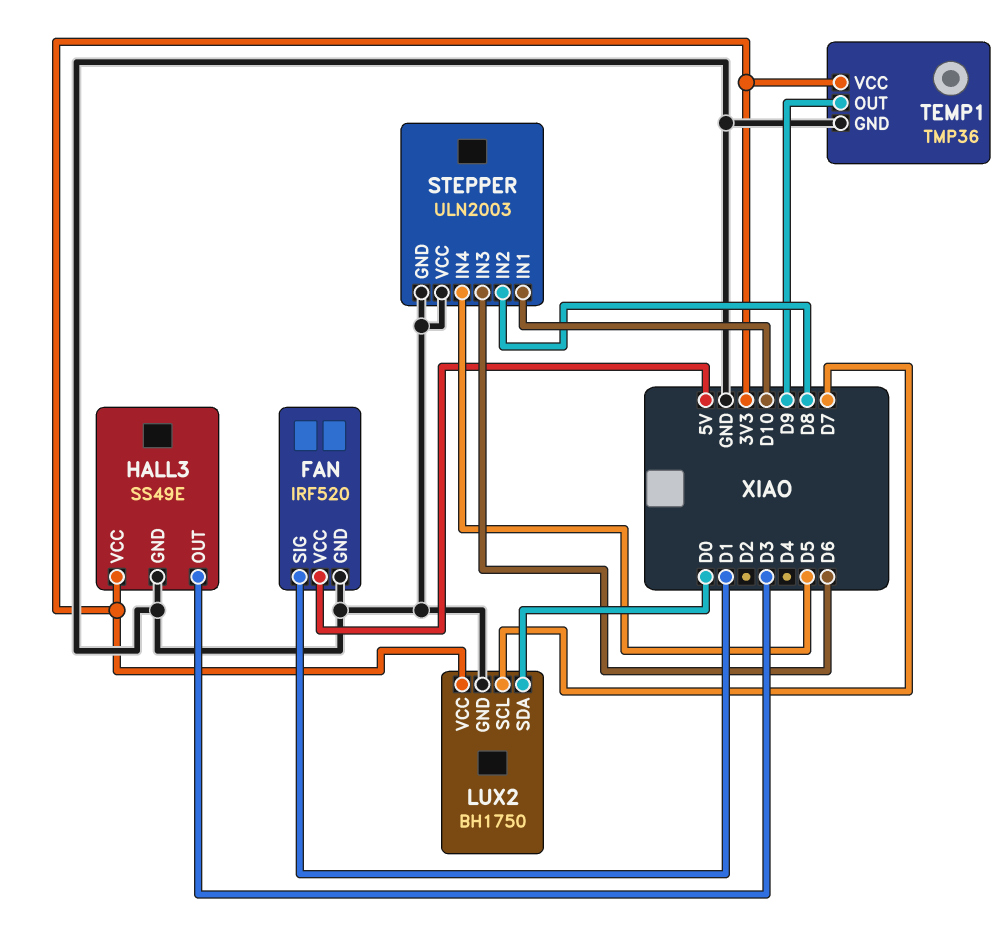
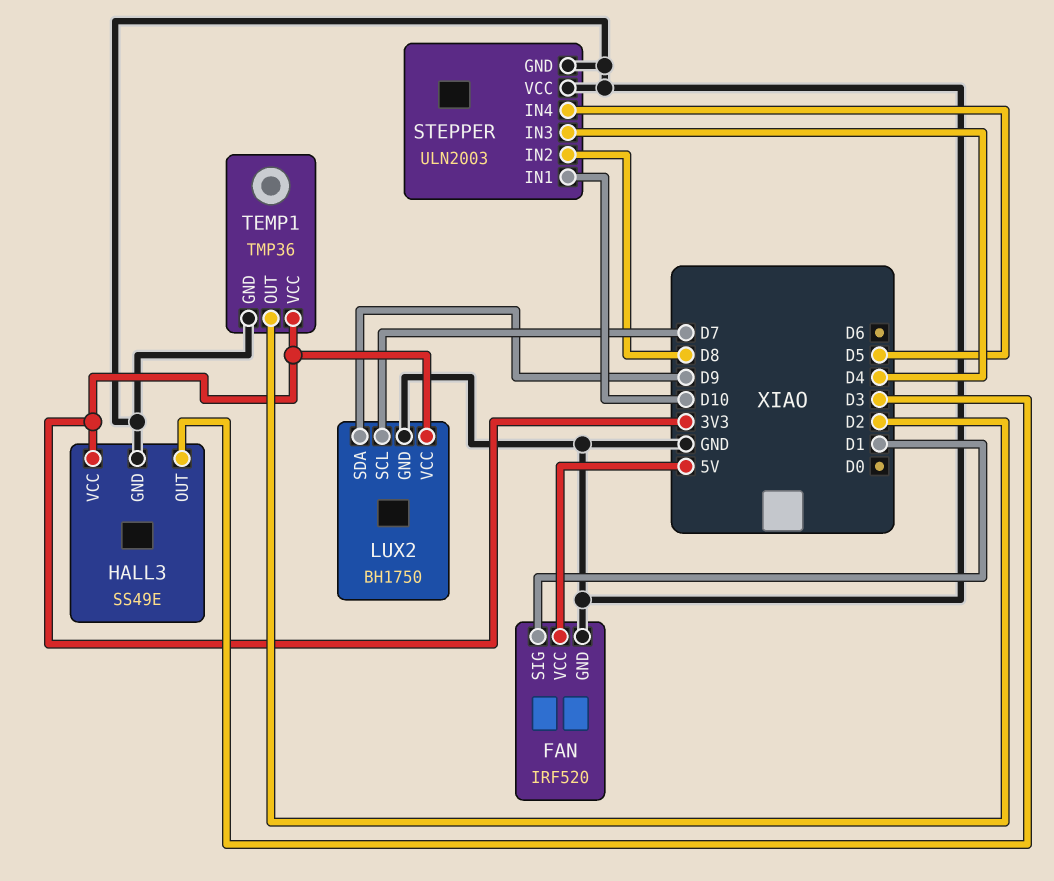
LUX2 pin SDA: D0 -> D9
STEPPER pin IN3: D6 -> D4
TEMP1 pin OUT: D9 -> D2

